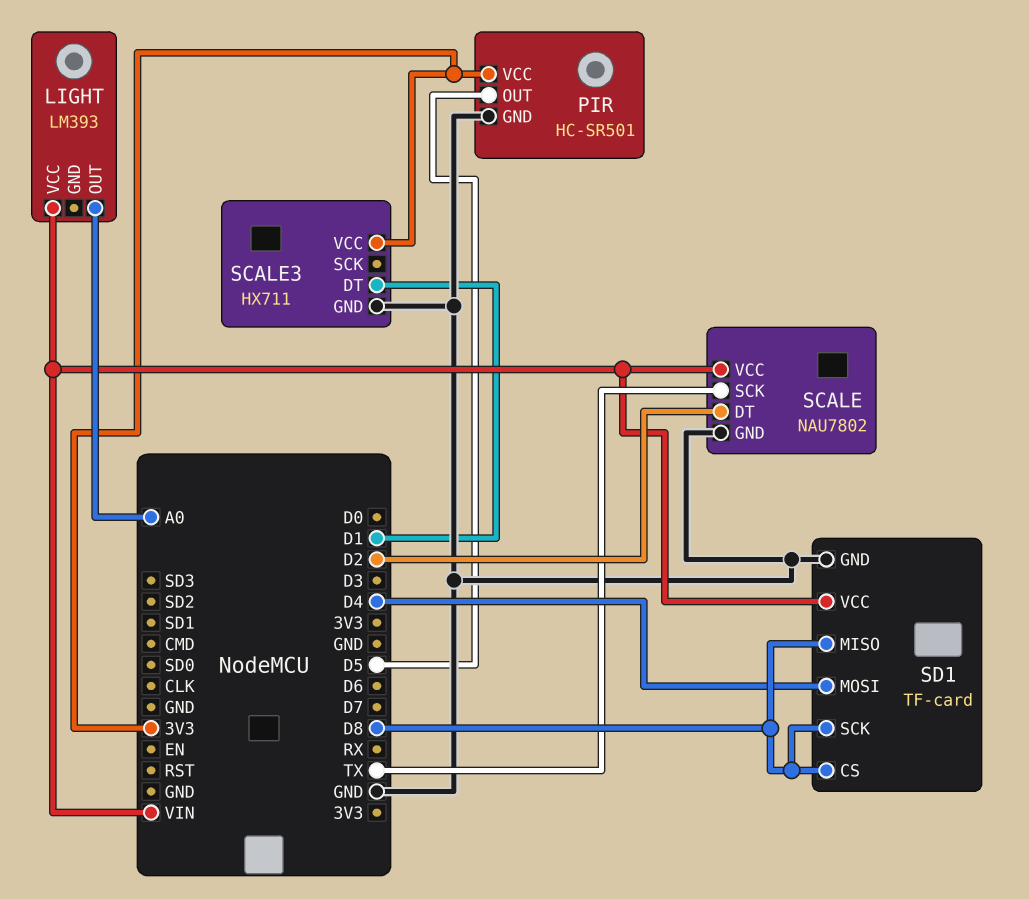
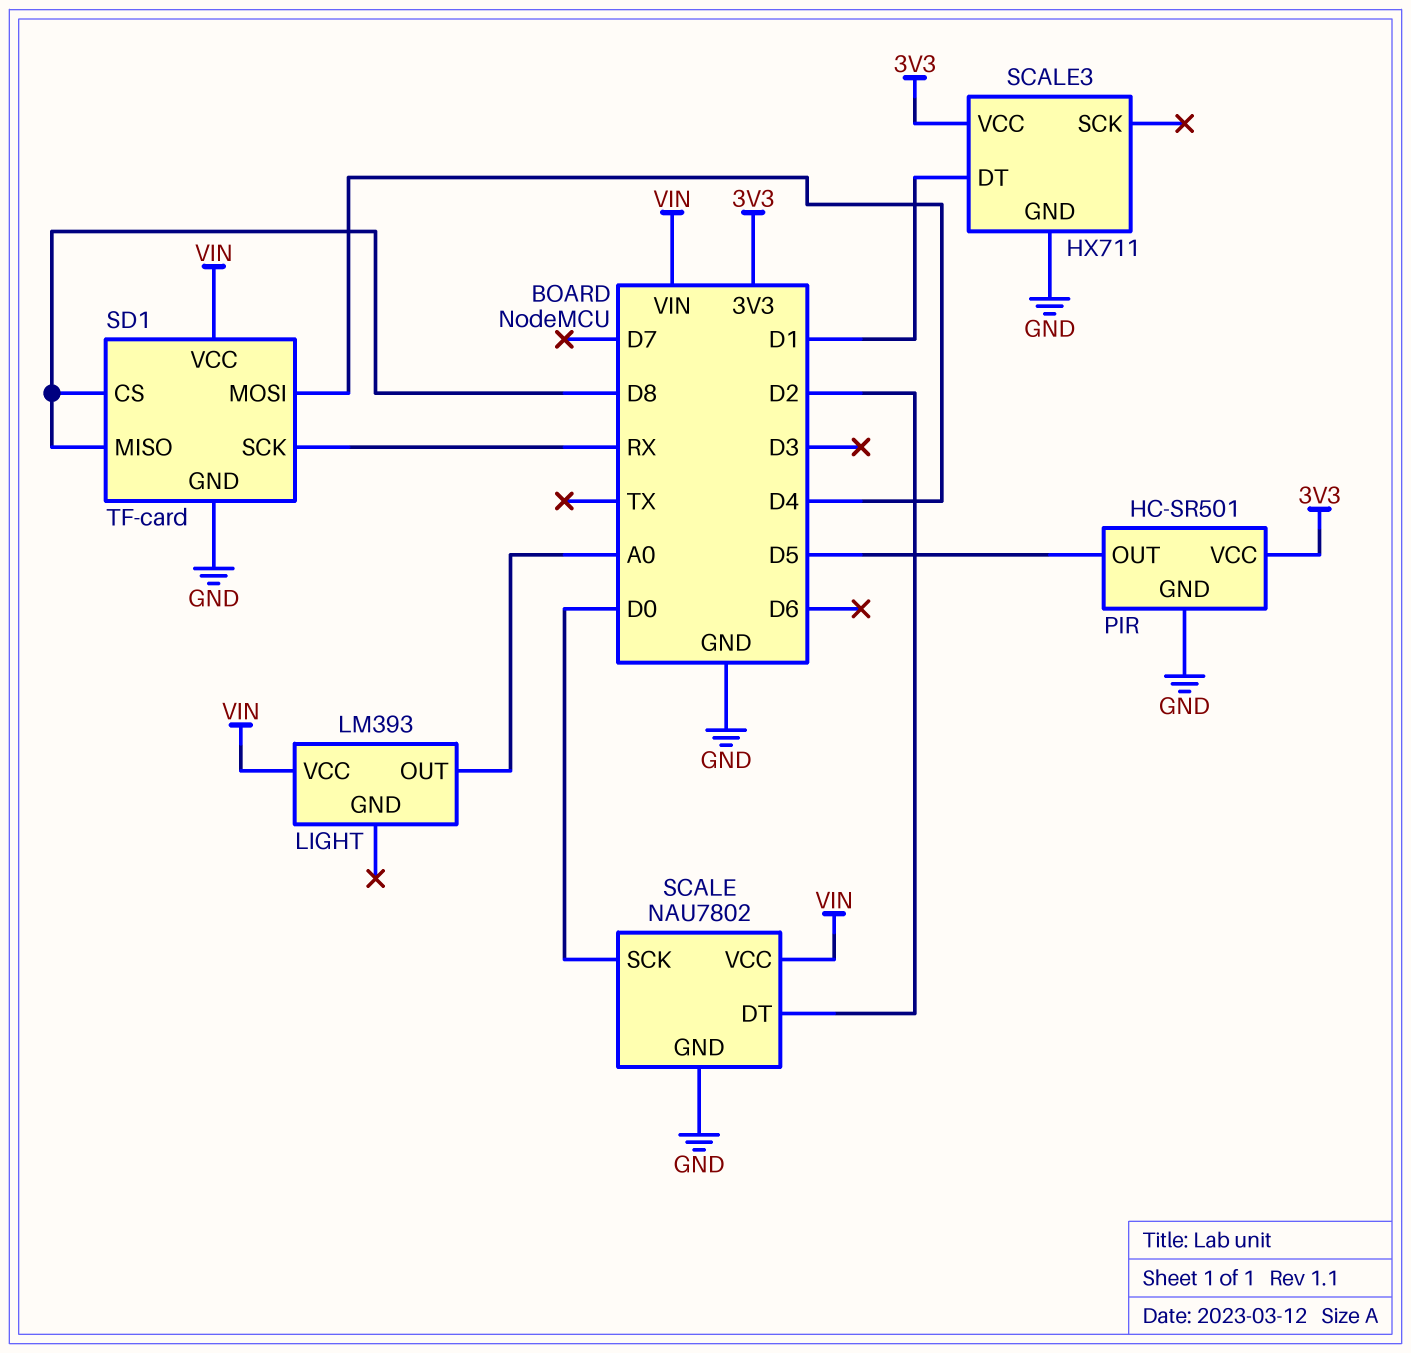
SCALE pin SCK: TX -> D0
SD1 pin SCK: D8 -> RX

